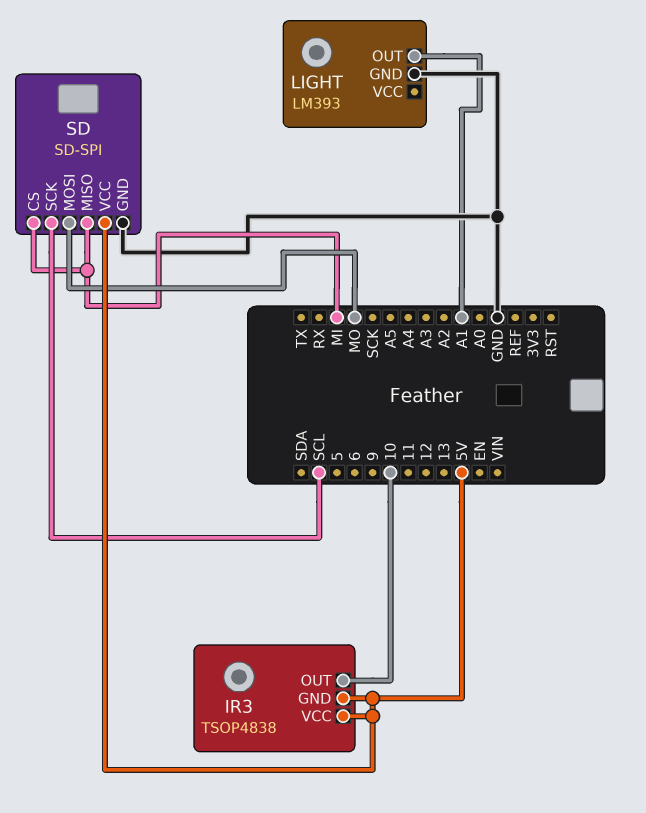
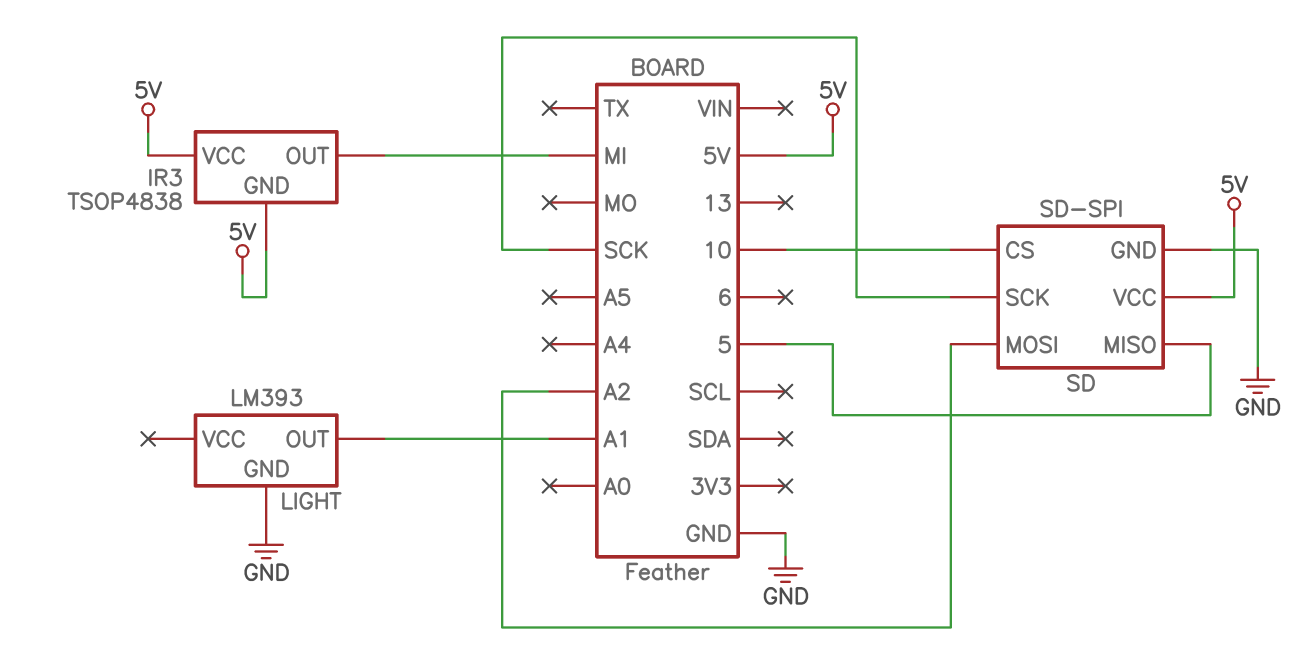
IR3 pin OUT: 10 -> MI
SD pin CS: MI -> 10
SD pin MISO: MI -> 5
SD pin MOSI: MO -> A2
SD pin SCK: SCL -> SCK

